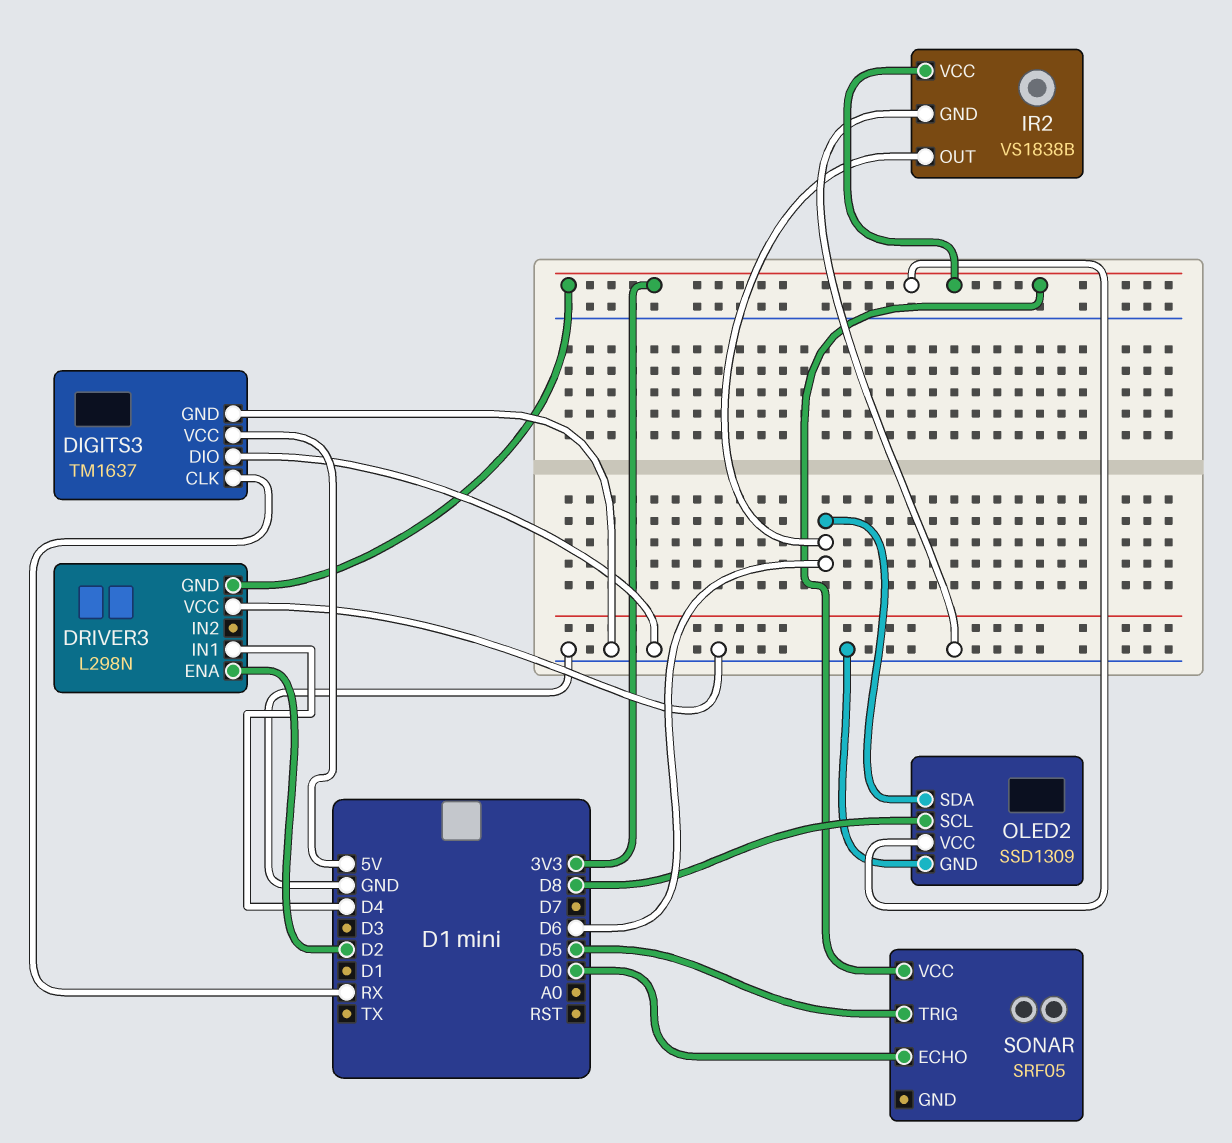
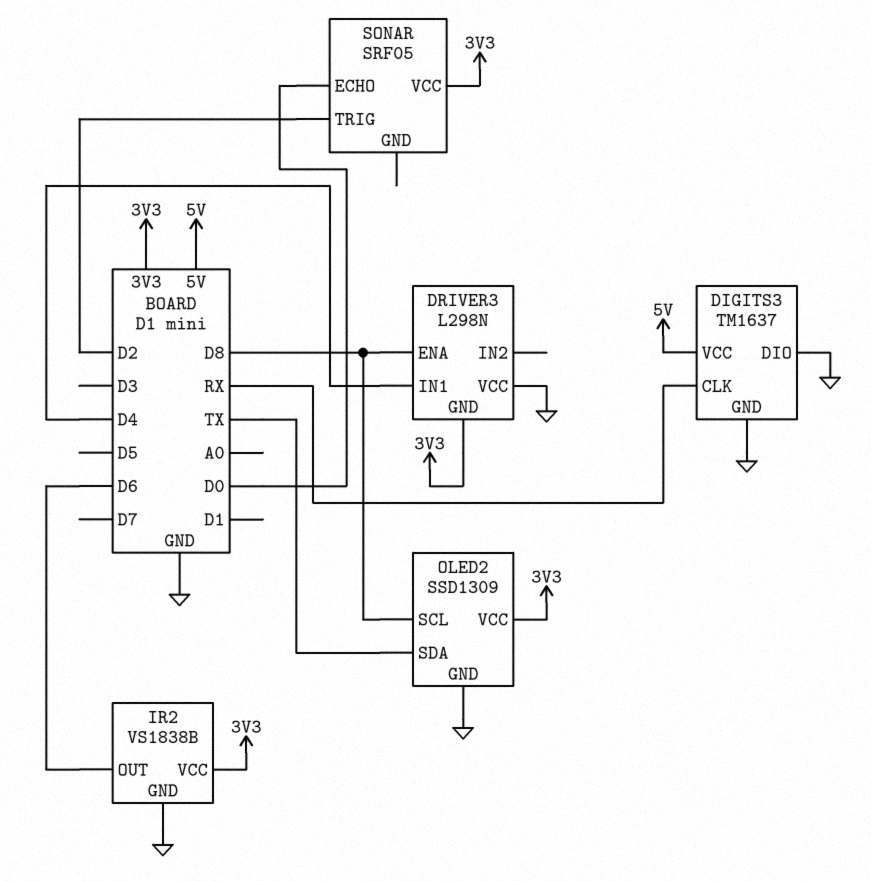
DRIVER3 pin ENA: D2 -> D8
OLED2 pin SDA: D6 -> TX
SONAR pin TRIG: D5 -> D2

